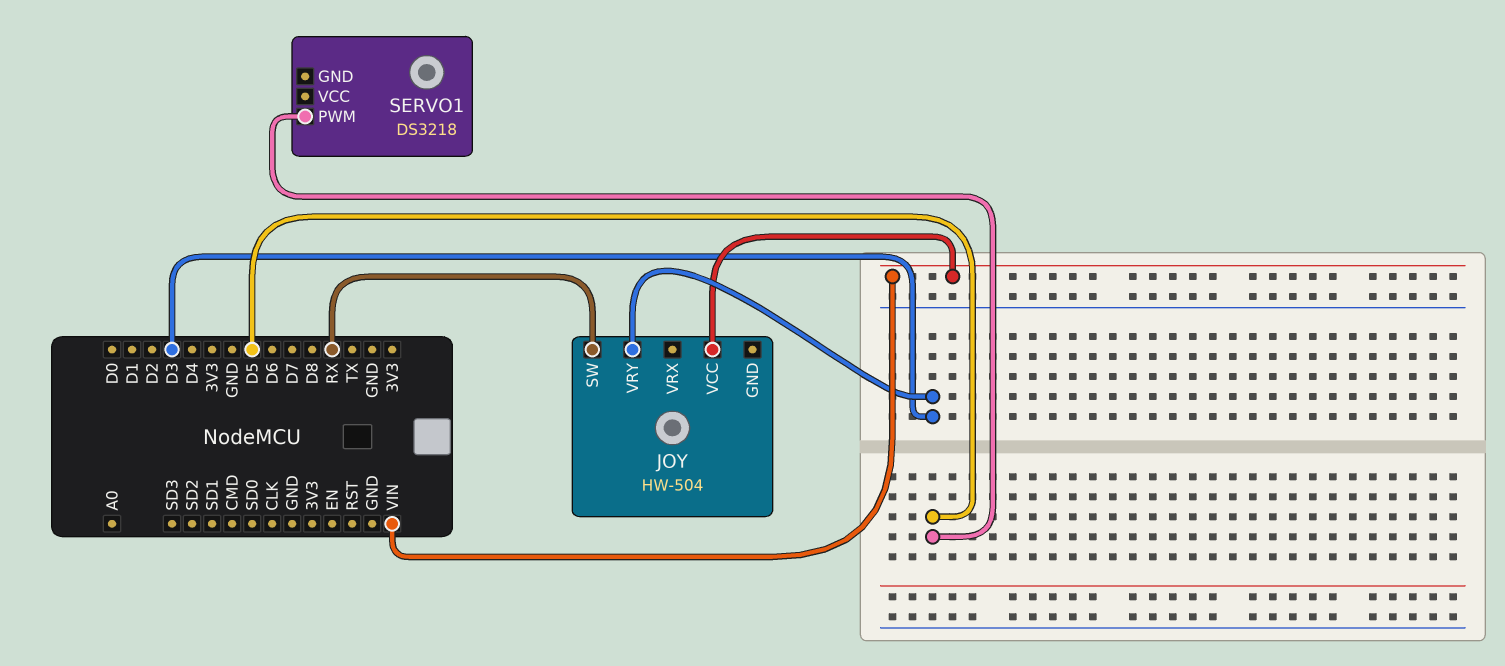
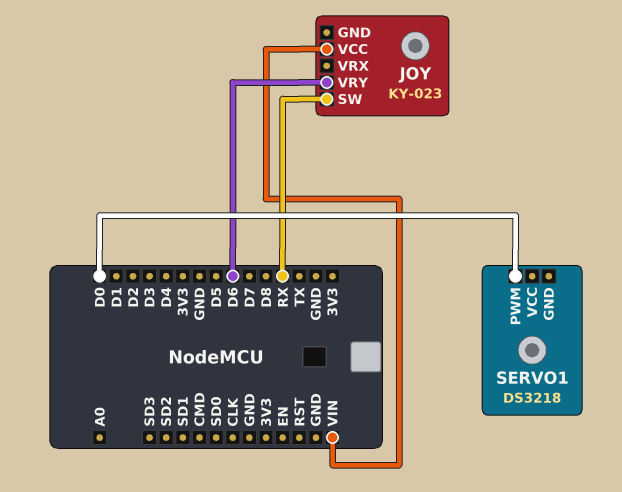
JOY: HW-504 -> KY-023
JOY pin VRY: D3 -> D6
SERVO1 pin PWM: D5 -> D0

